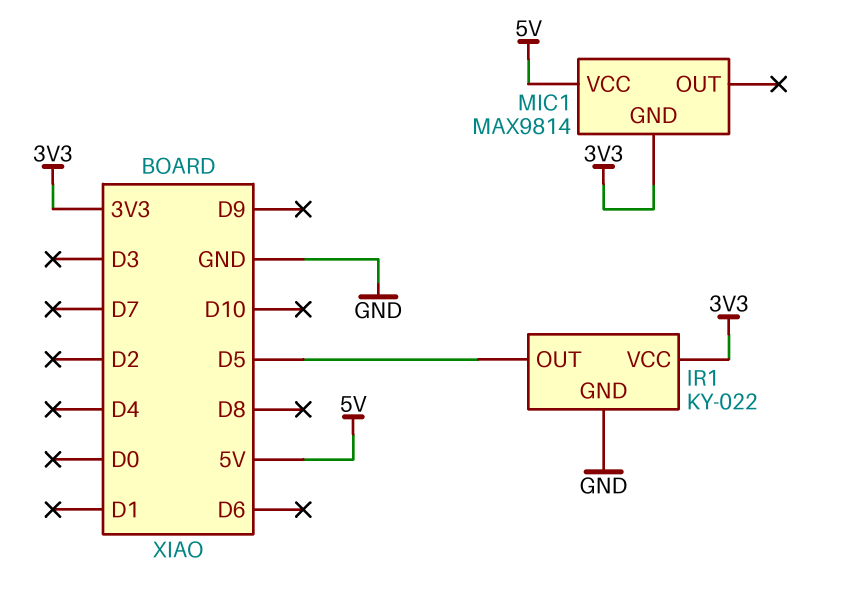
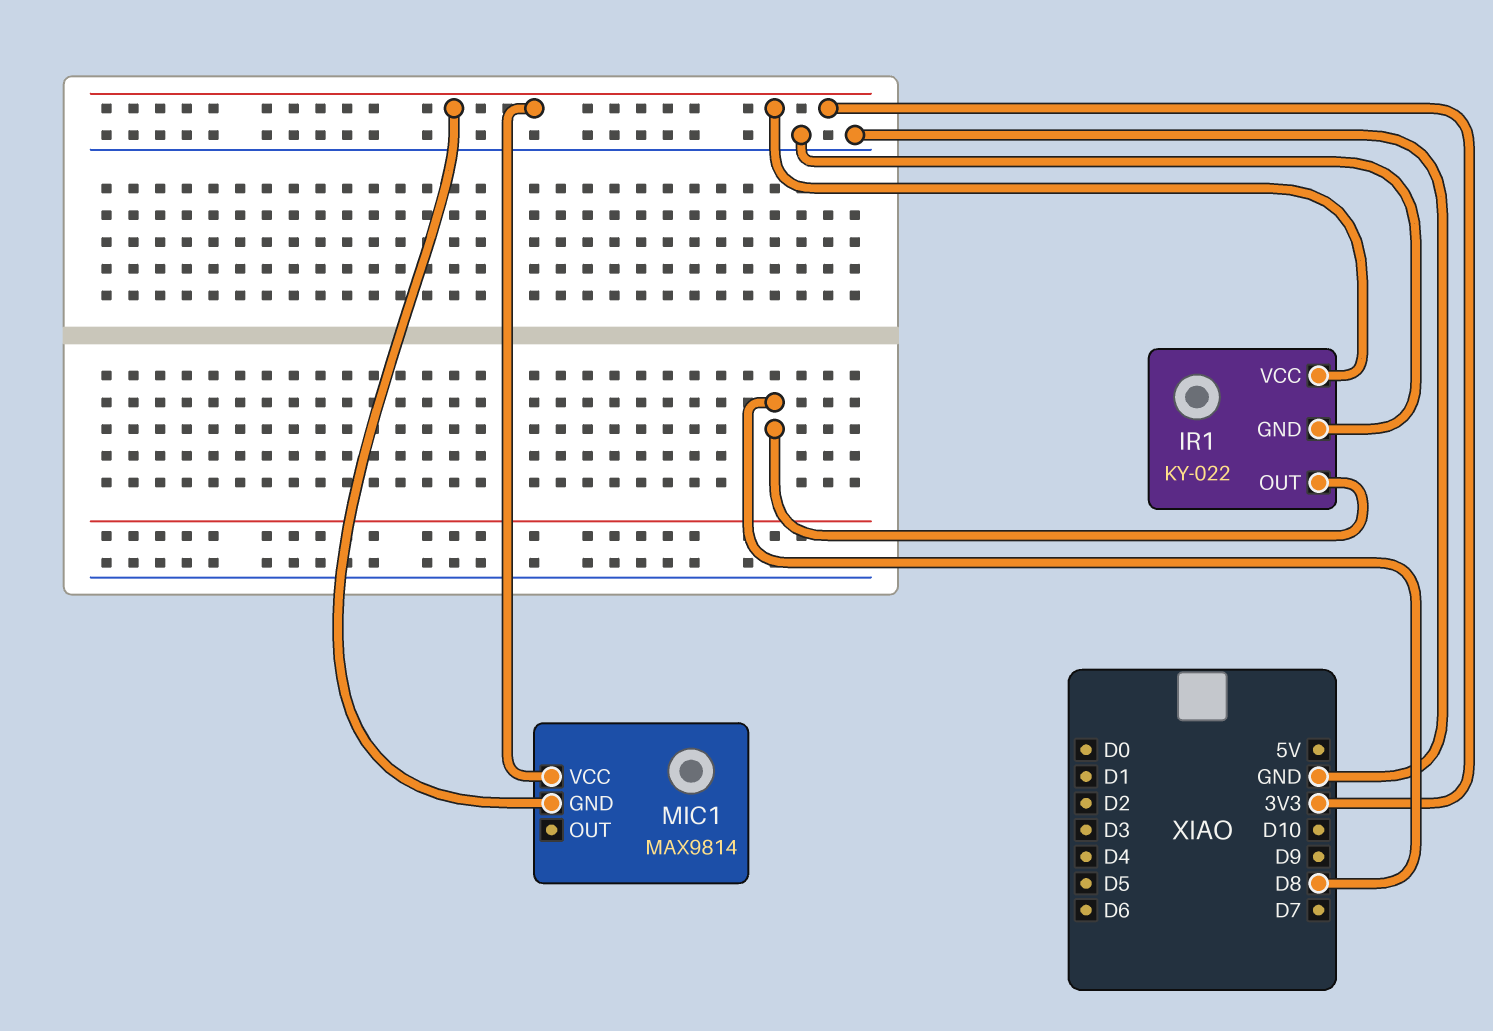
IR1 pin OUT: D5 -> D8
MIC1 pin VCC: 5V -> 3V3

